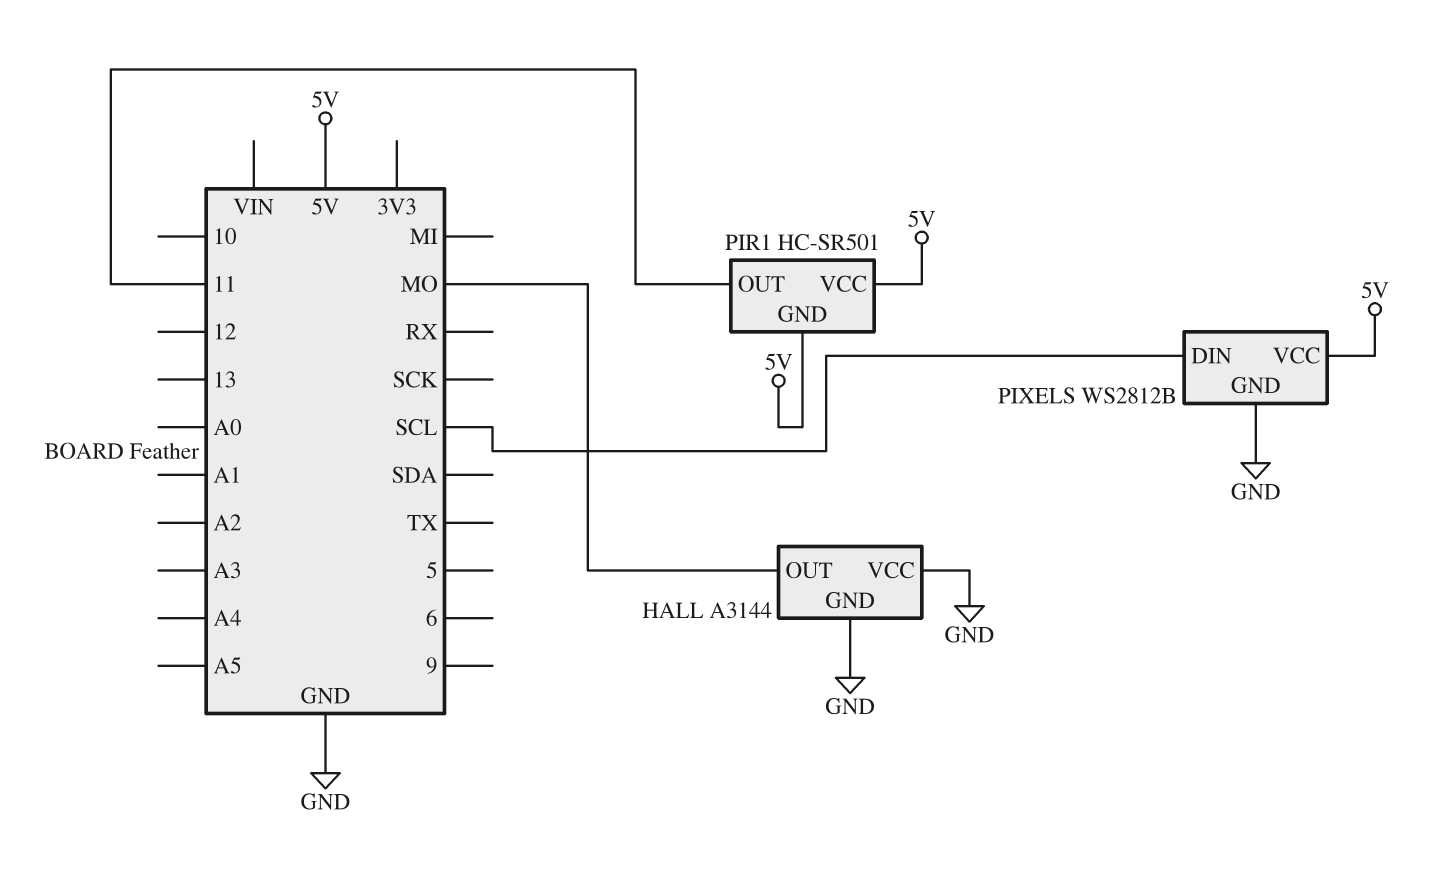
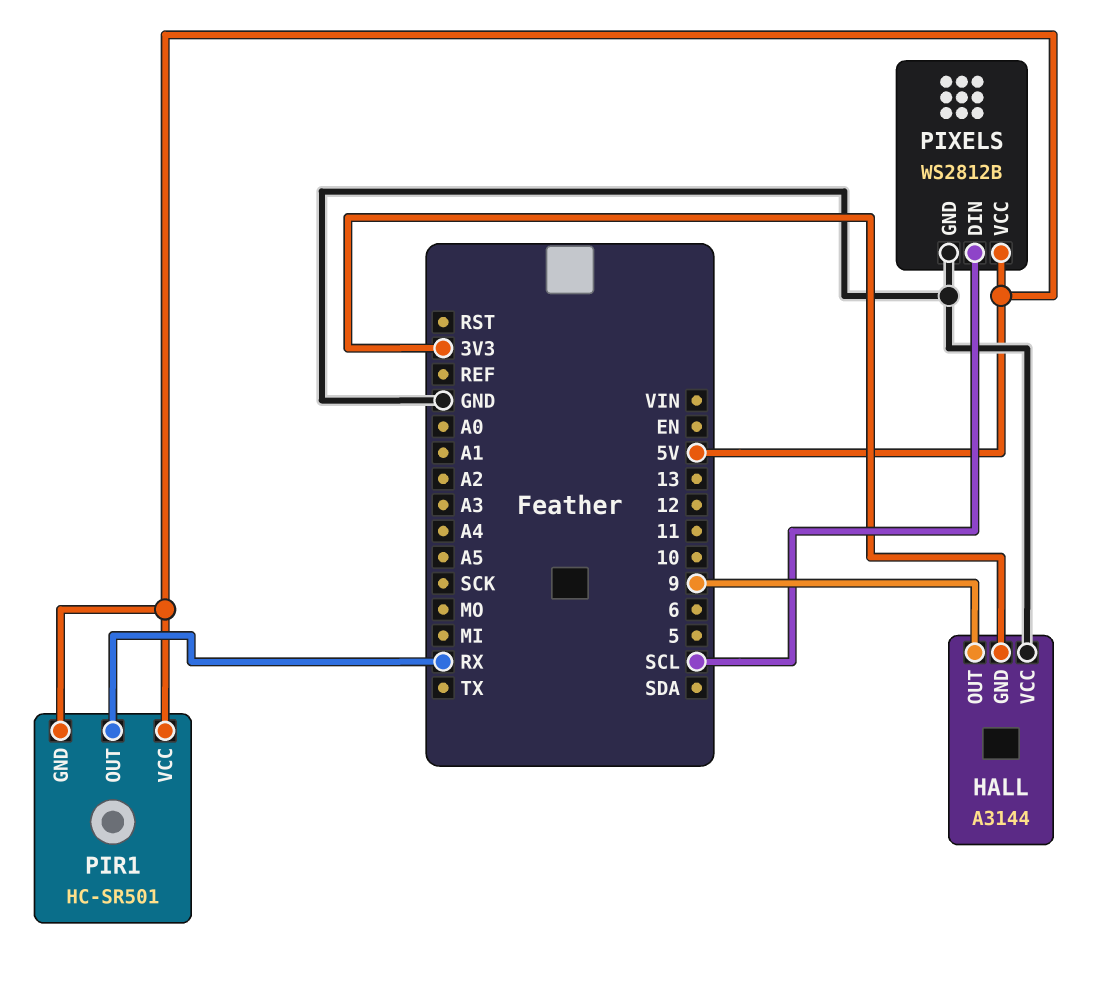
HALL pin GND: GND -> 3V3
HALL pin OUT: MO -> 9
PIR1 pin OUT: 11 -> RX

